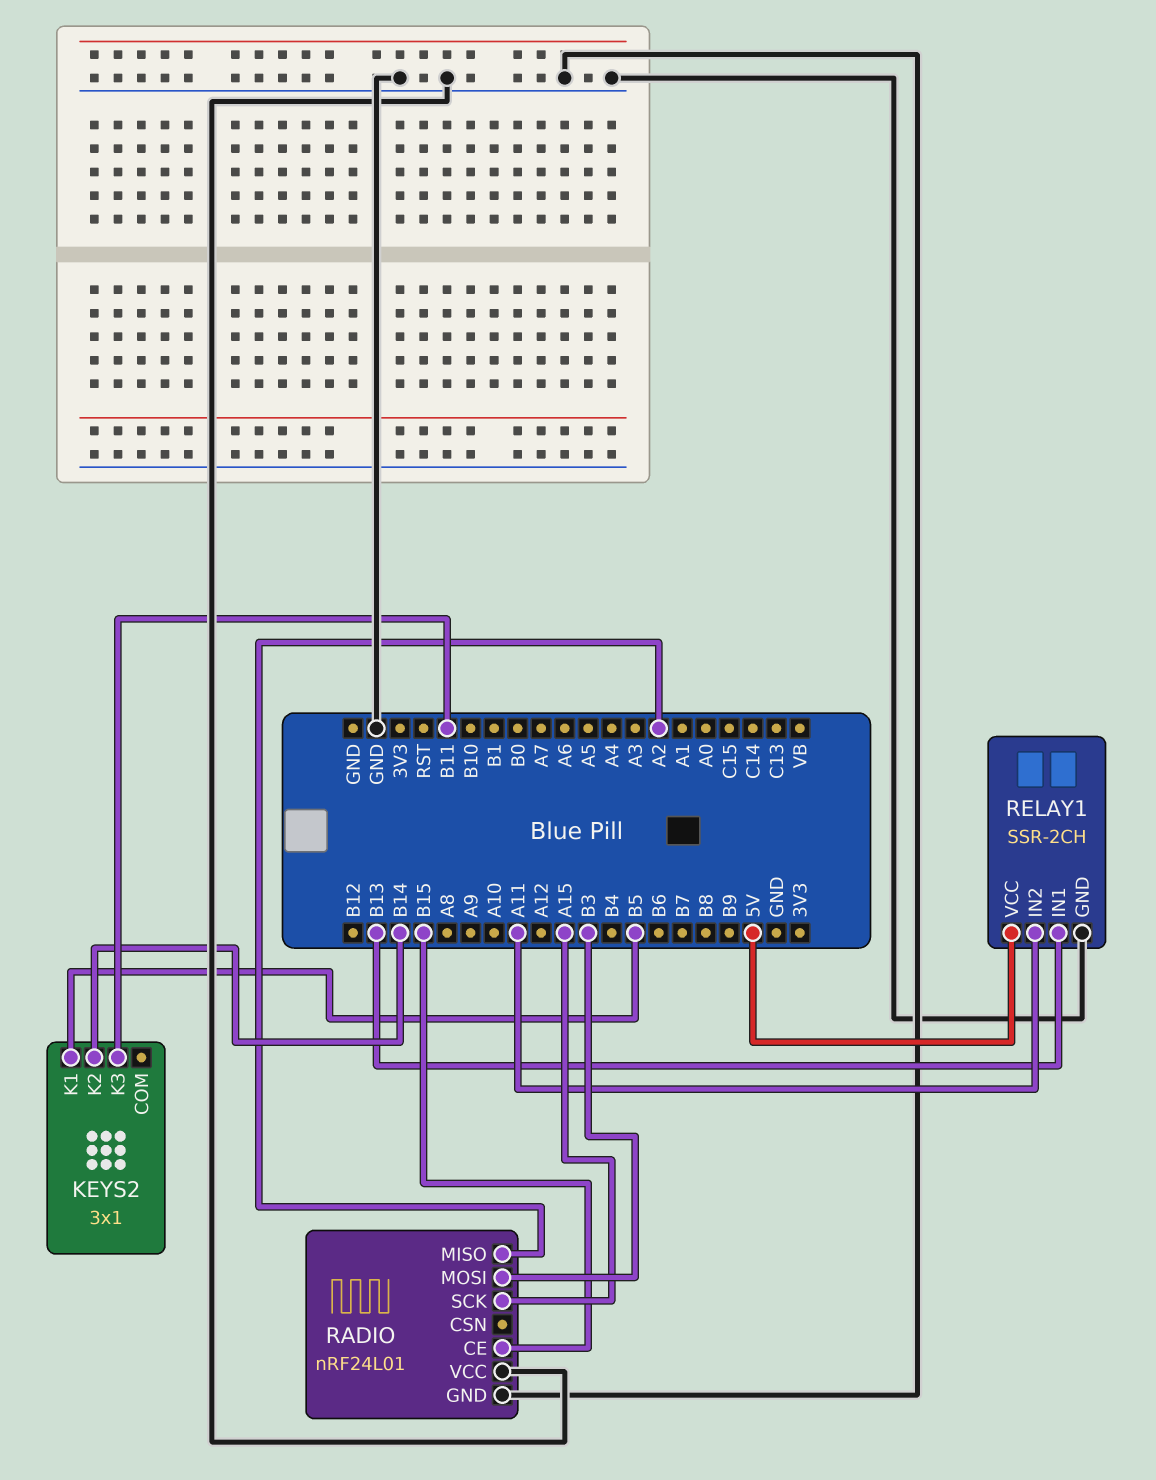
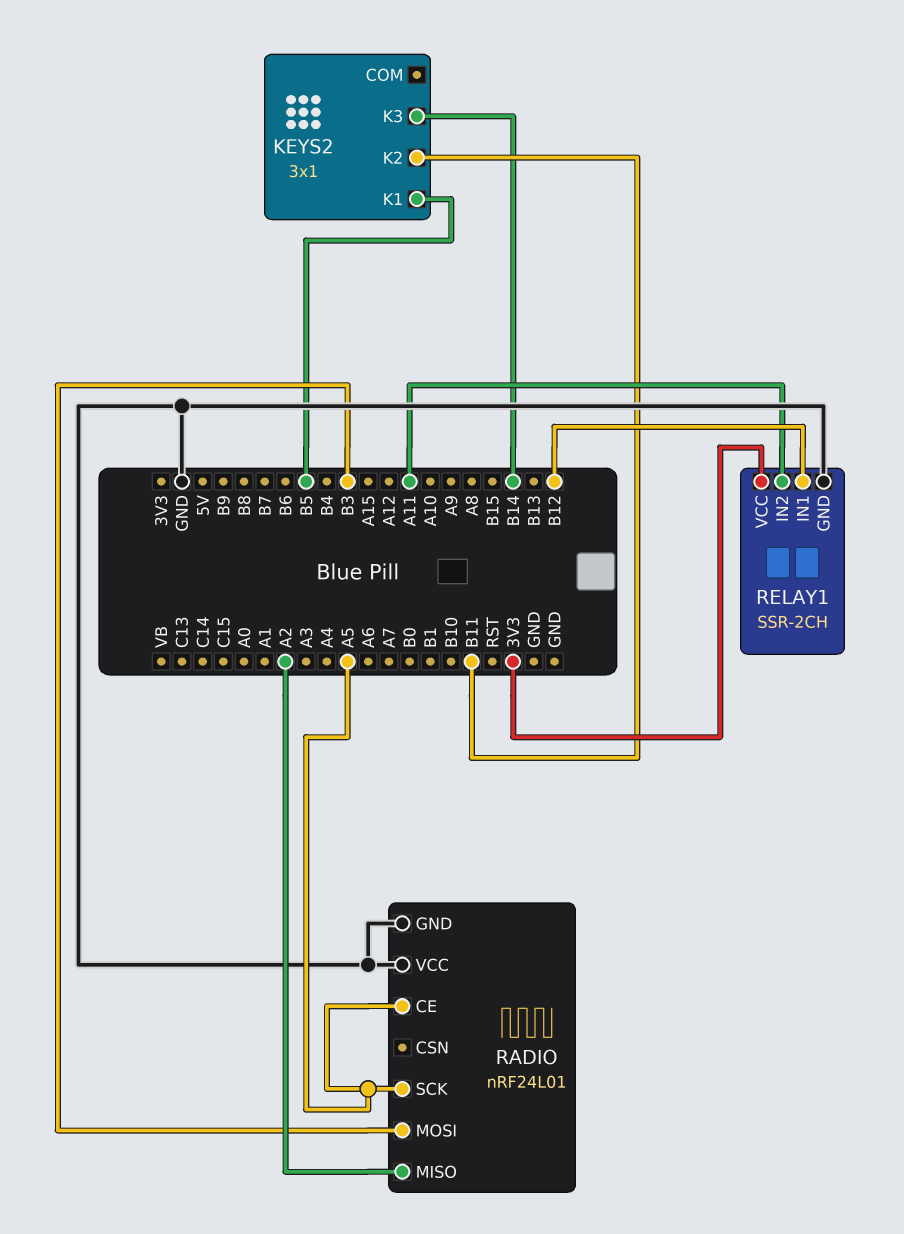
KEYS2 pin K2: B14 -> B11
KEYS2 pin K3: B11 -> B14
RADIO pin CE: B15 -> A5
RADIO pin SCK: A15 -> A5
RELAY1 pin IN1: B13 -> B12
RELAY1 pin VCC: 5V -> 3V3

